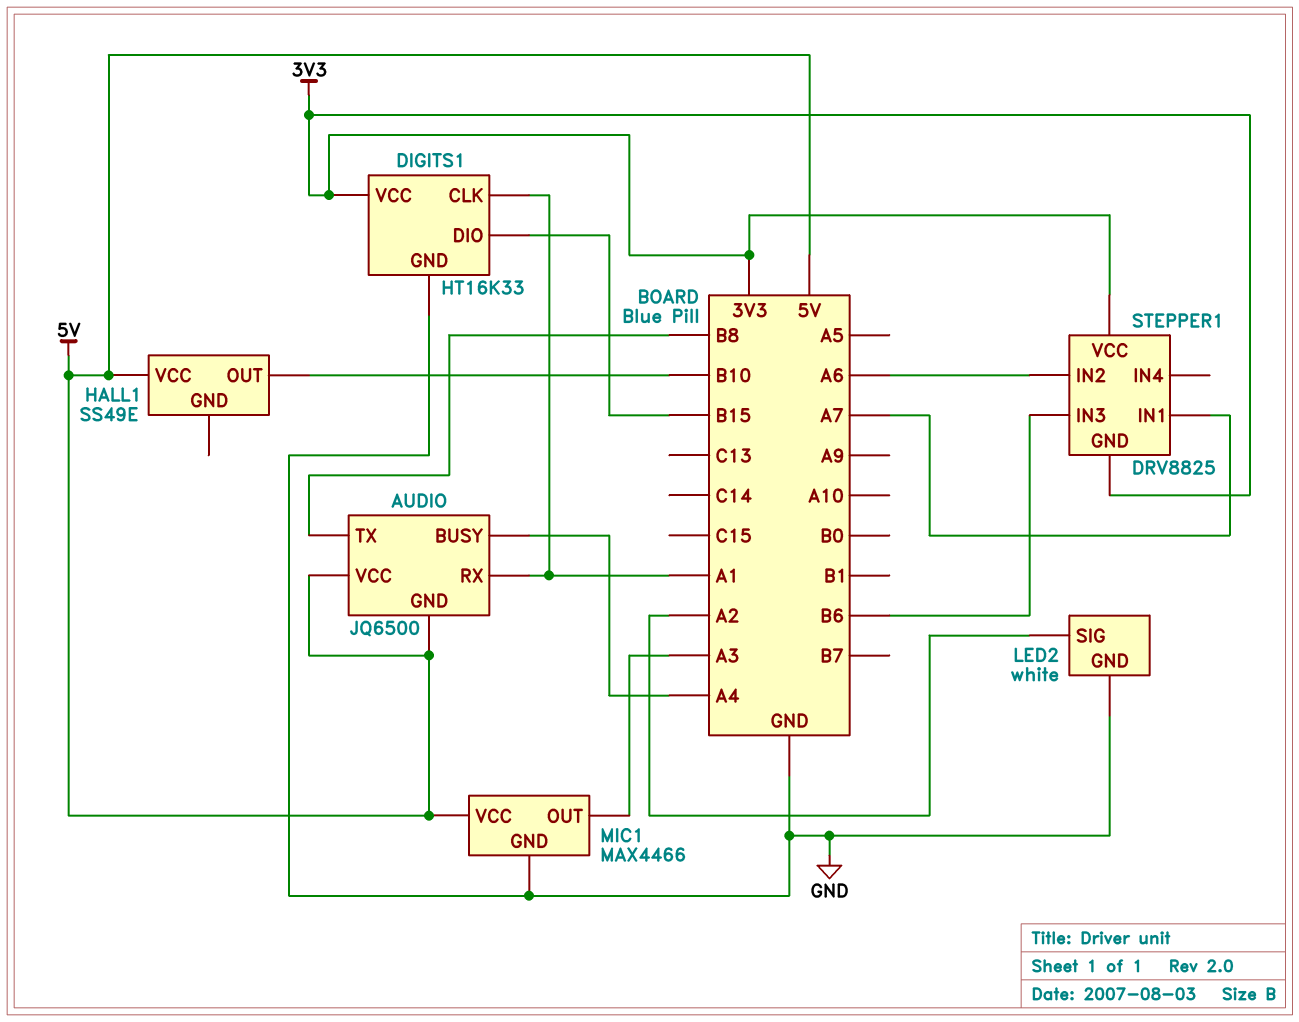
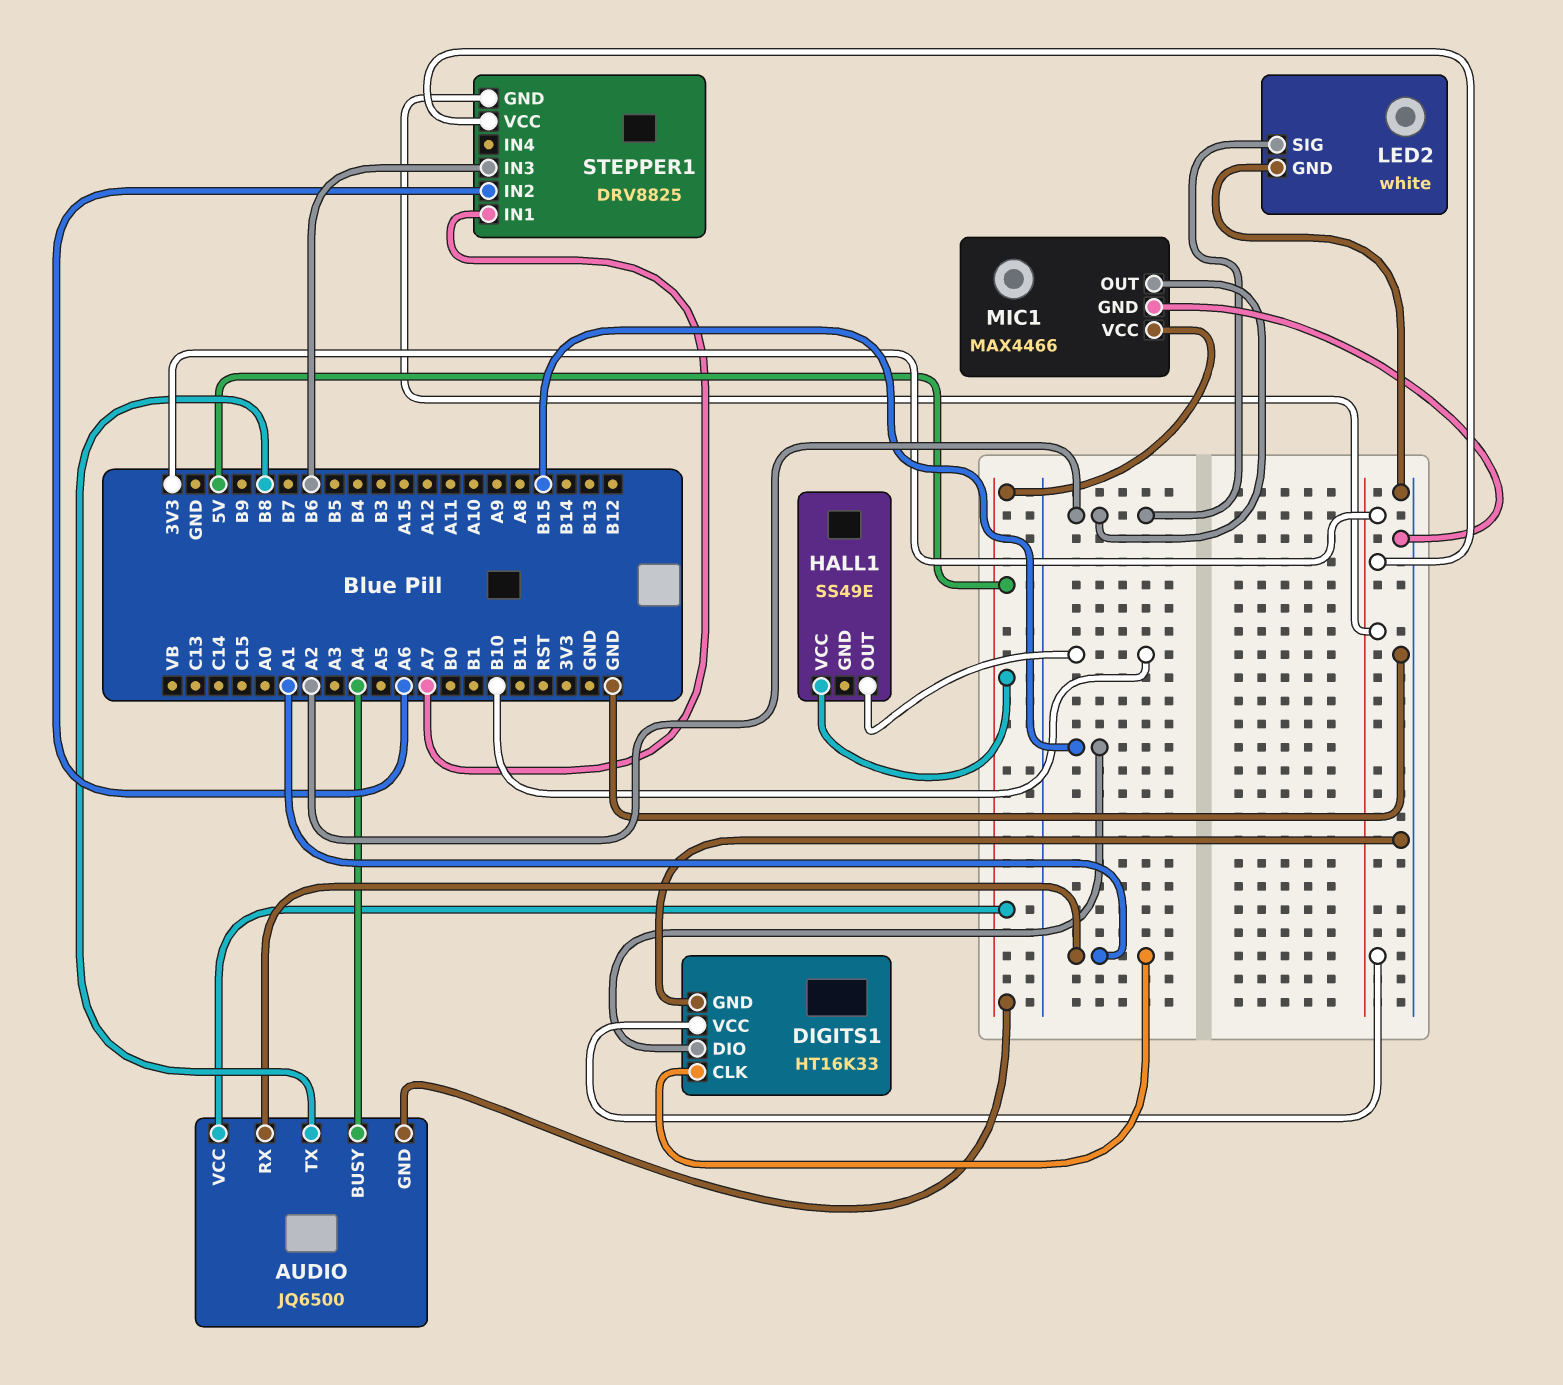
MIC1 pin OUT: A3 -> A2

